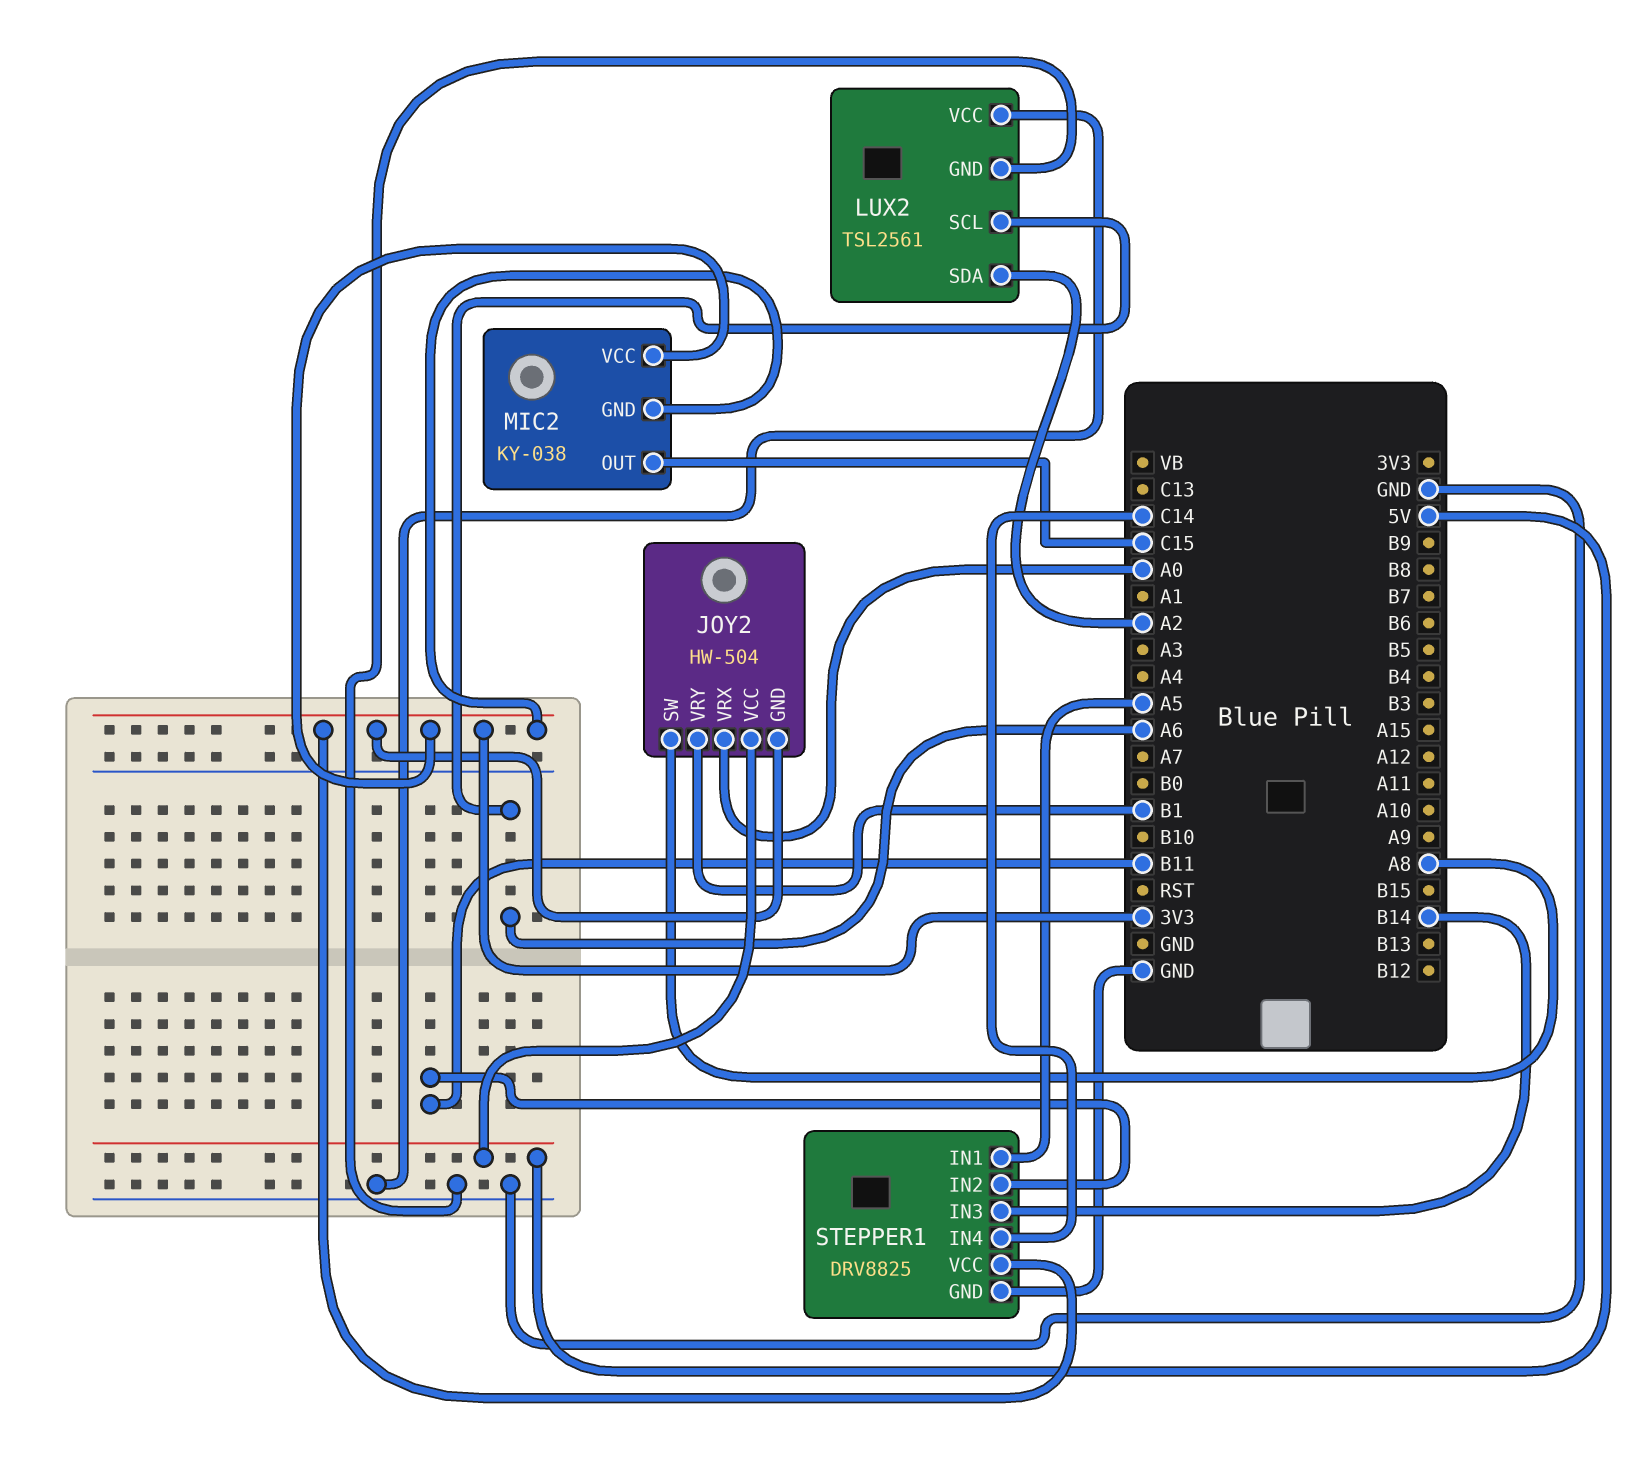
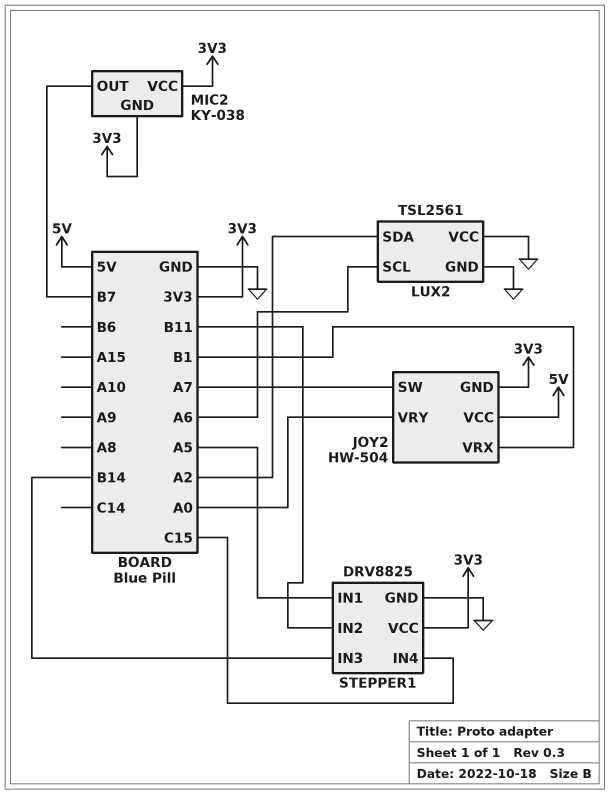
JOY2 pin SW: A8 -> A7
JOY2 pin VRX: A0 -> B1
JOY2 pin VRY: B1 -> A0
MIC2 pin OUT: C15 -> B7
STEPPER1 pin IN4: C14 -> C15

